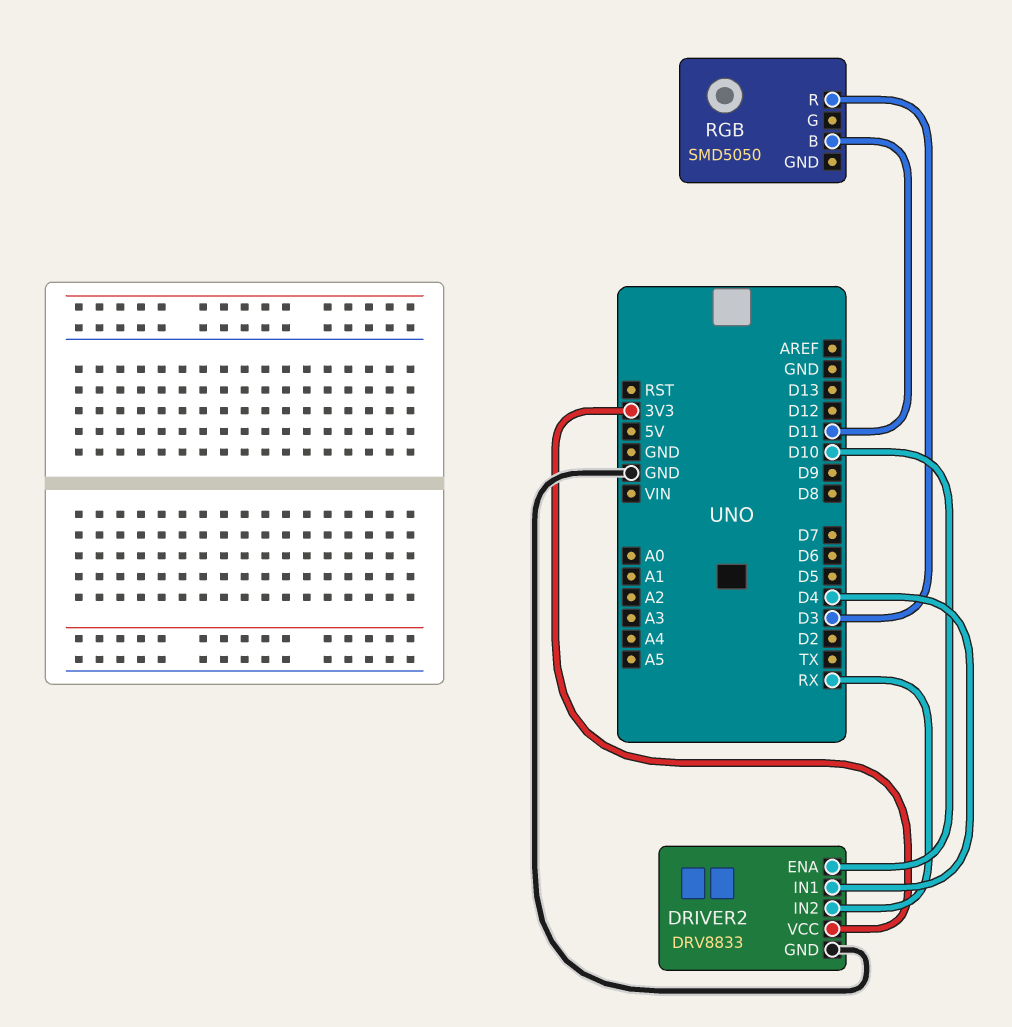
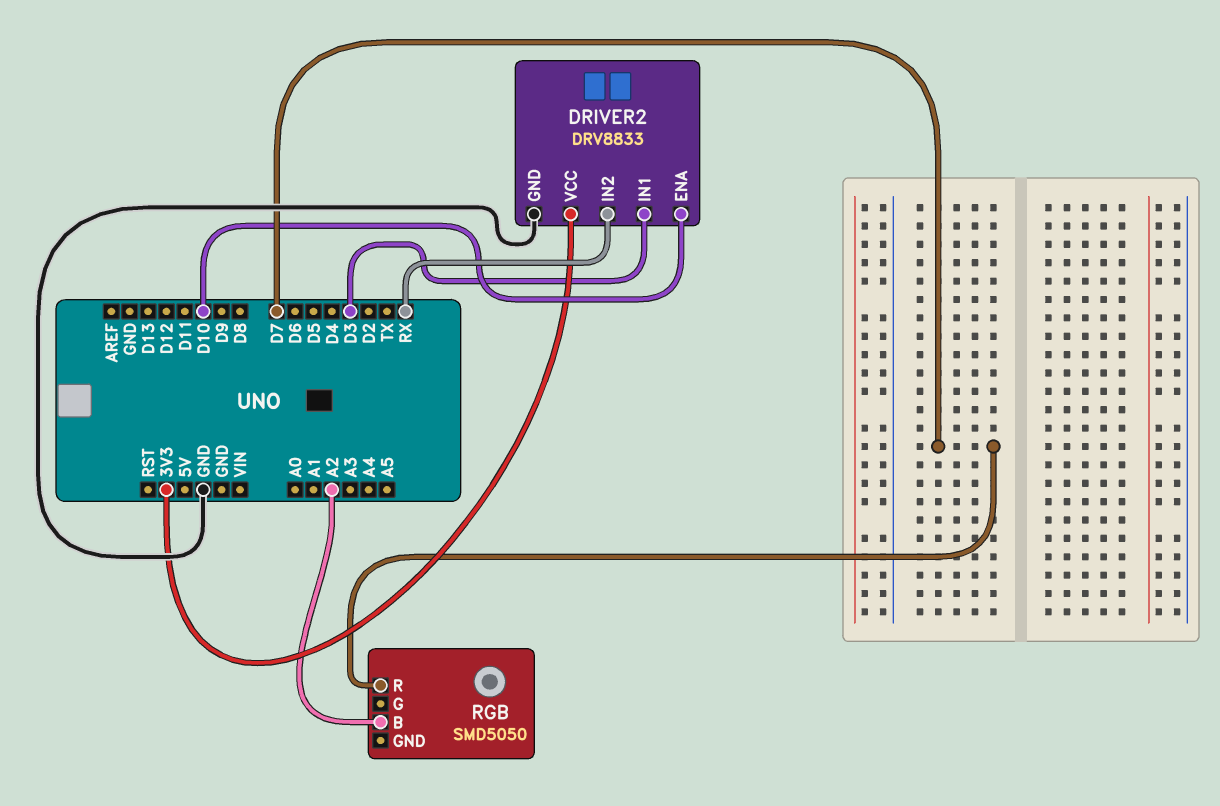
DRIVER2 pin IN1: D4 -> D3
RGB pin B: D11 -> A2
RGB pin R: D3 -> D7

